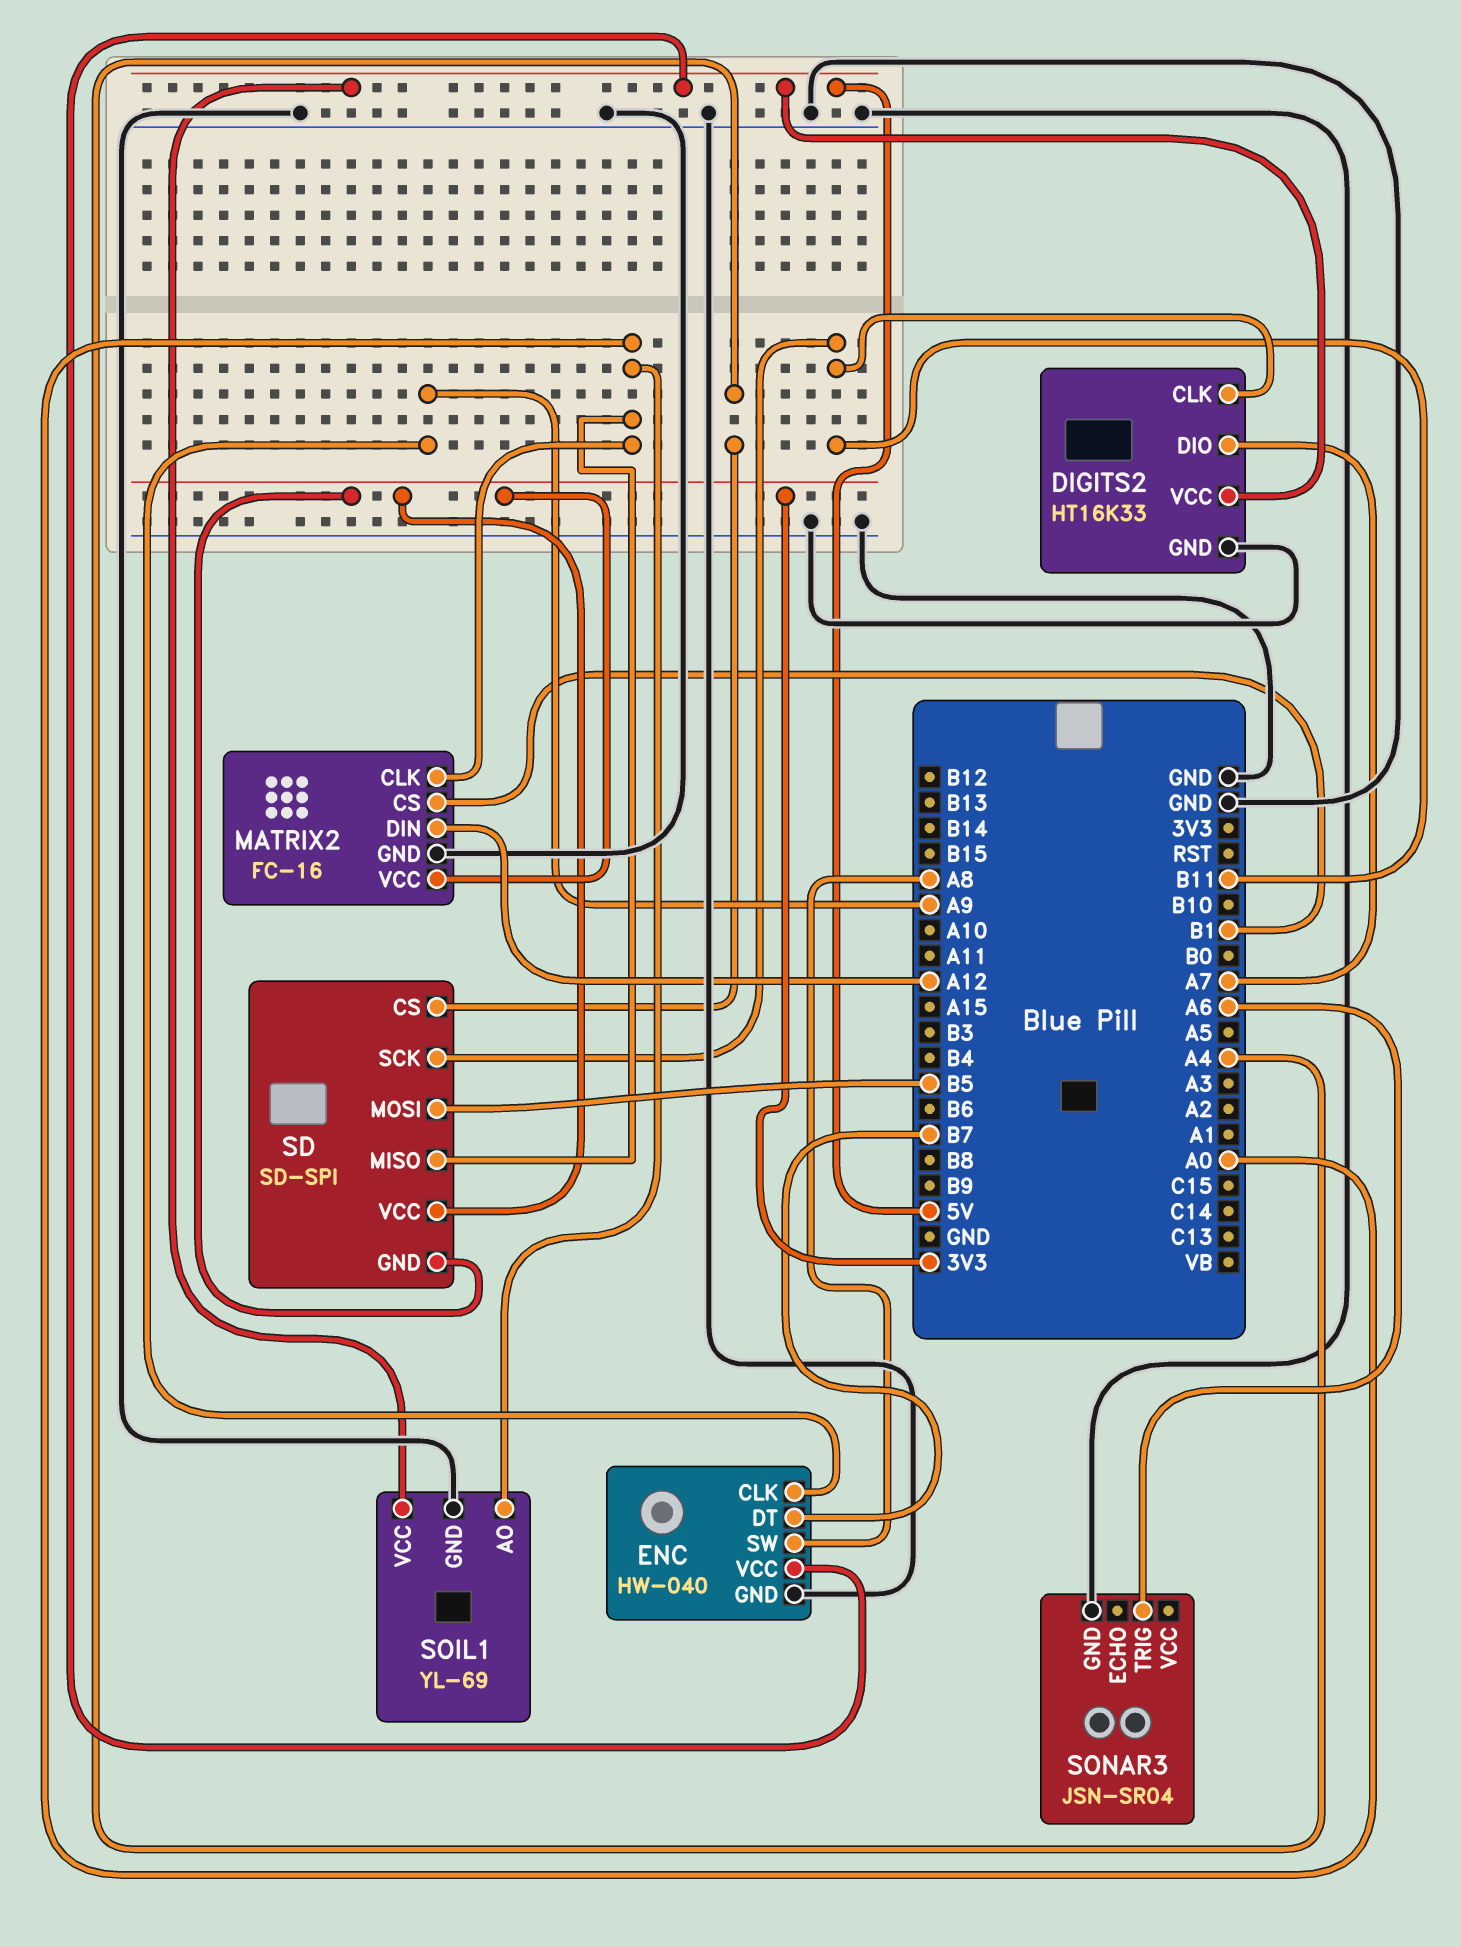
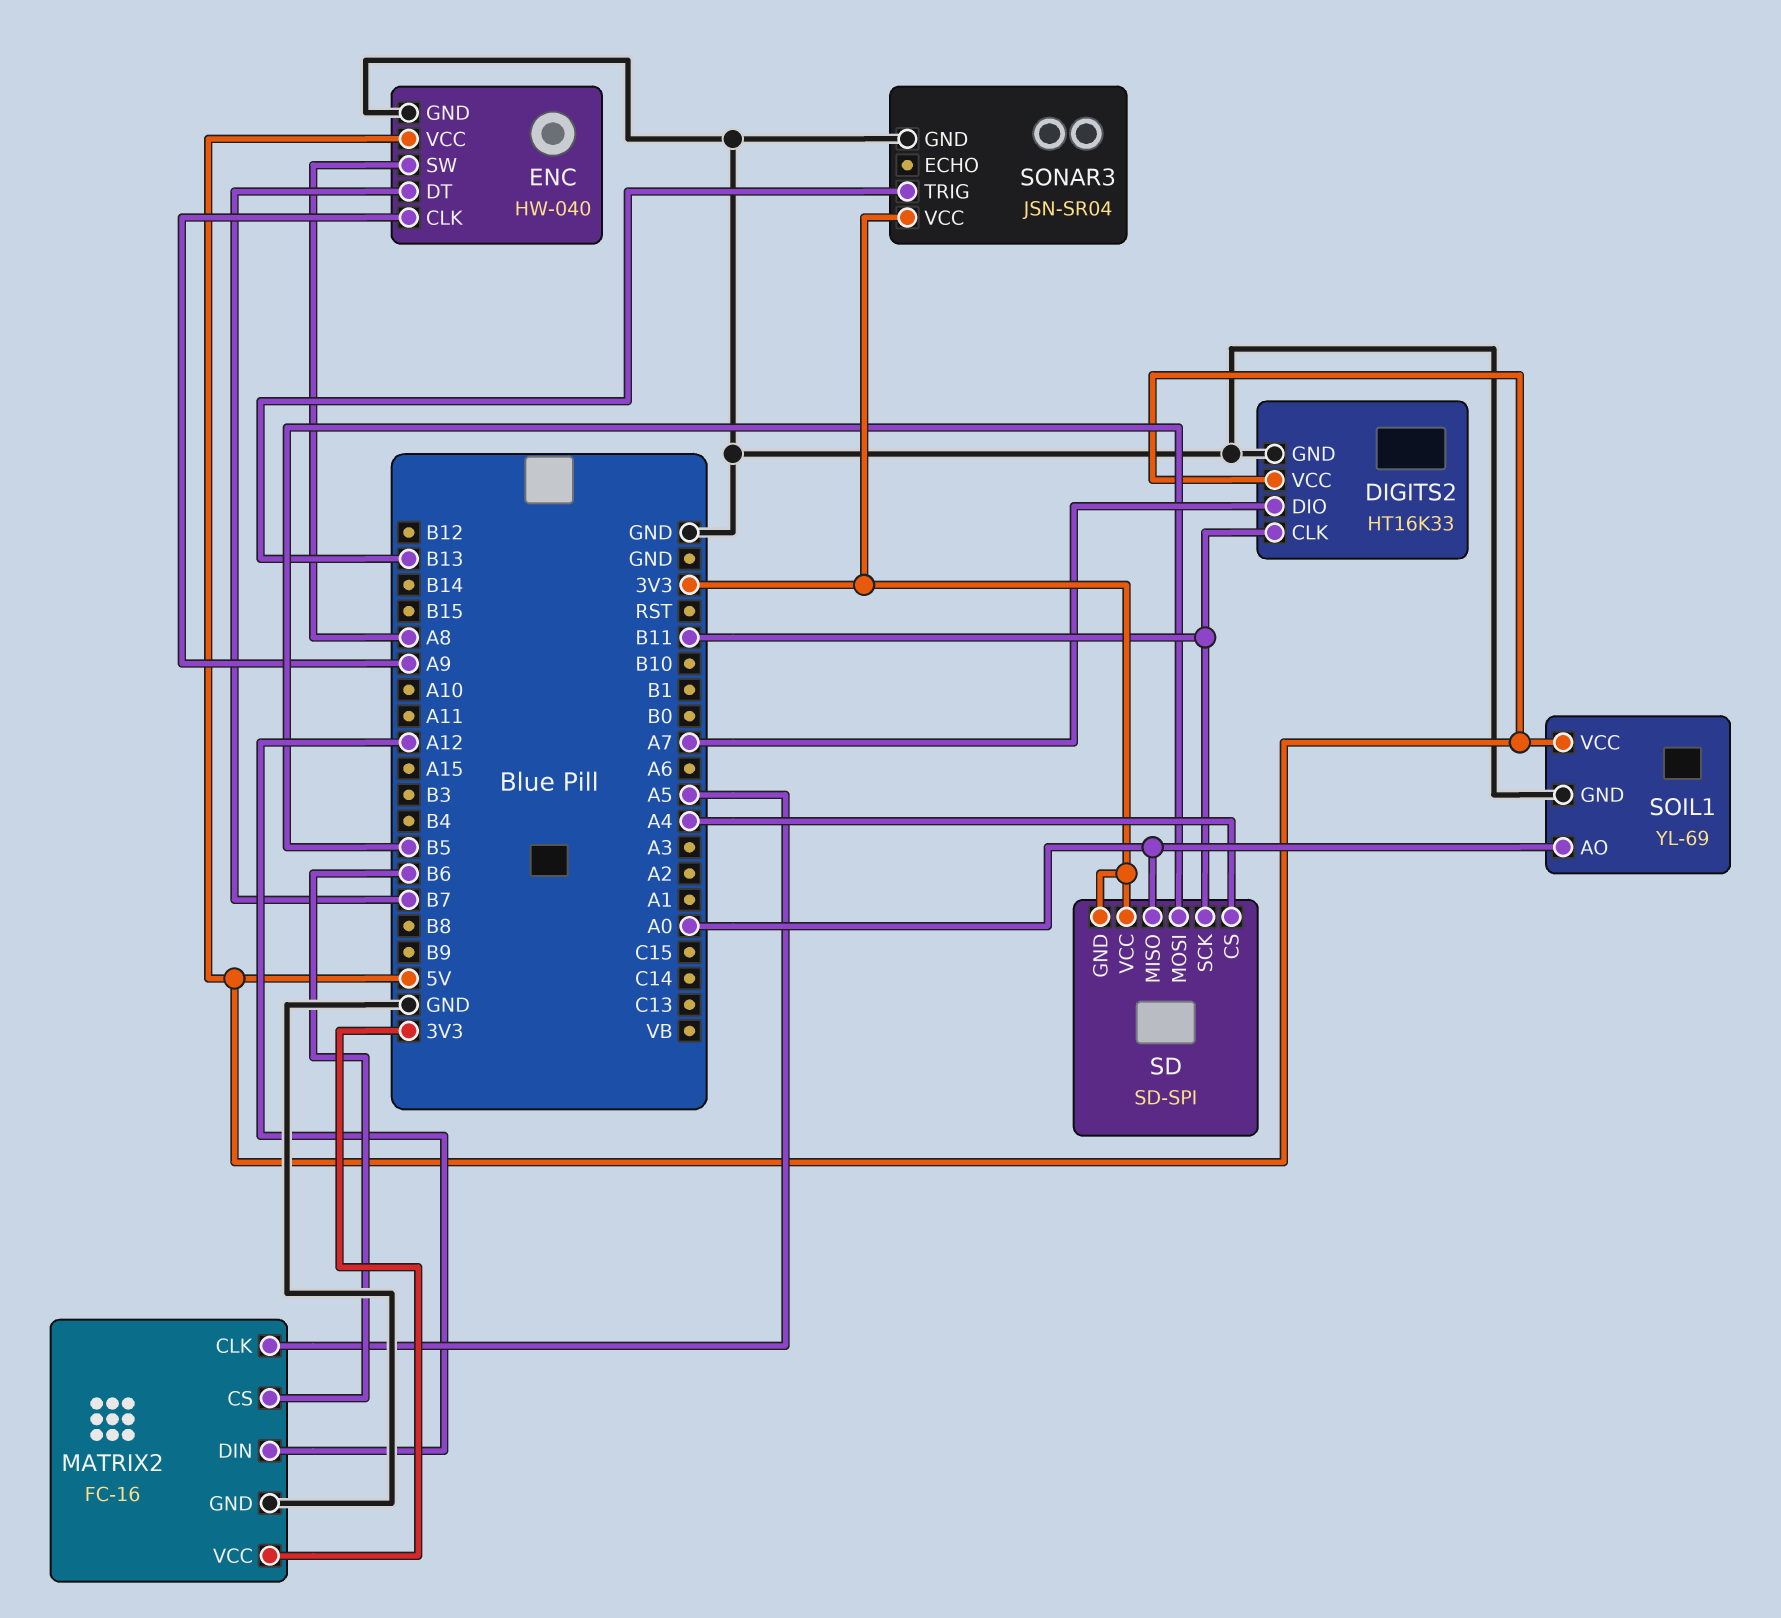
MATRIX2 pin CLK: A0 -> A5
MATRIX2 pin CS: B1 -> B6
SONAR3 pin TRIG: A6 -> B13
SONAR3 pin VCC: none -> 3V3

